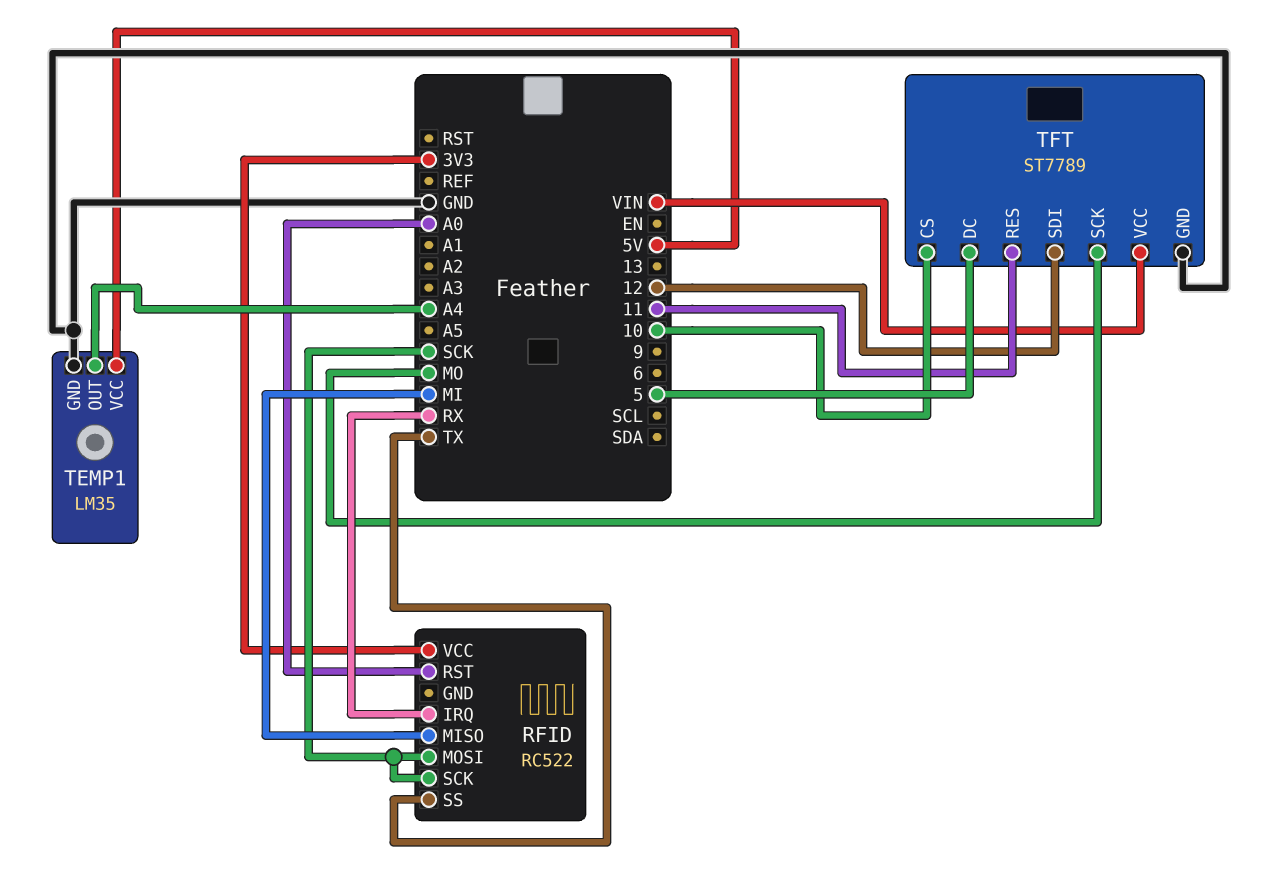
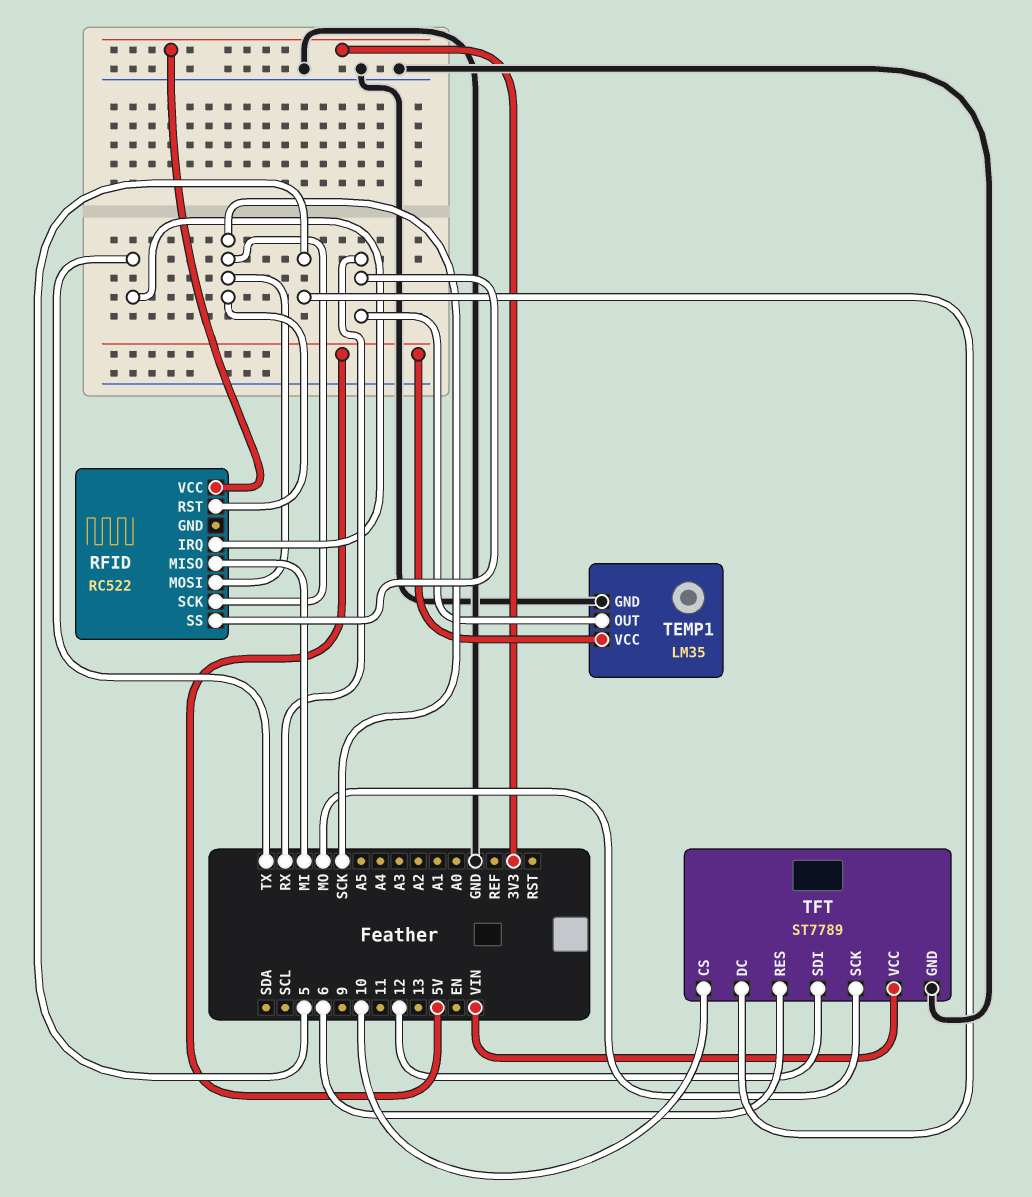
RFID pin IRQ: RX -> TX
RFID pin RST: A0 -> SCK
RFID pin SS: TX -> RX
TEMP1 pin OUT: A4 -> RX
TFT pin RES: 11 -> 6

